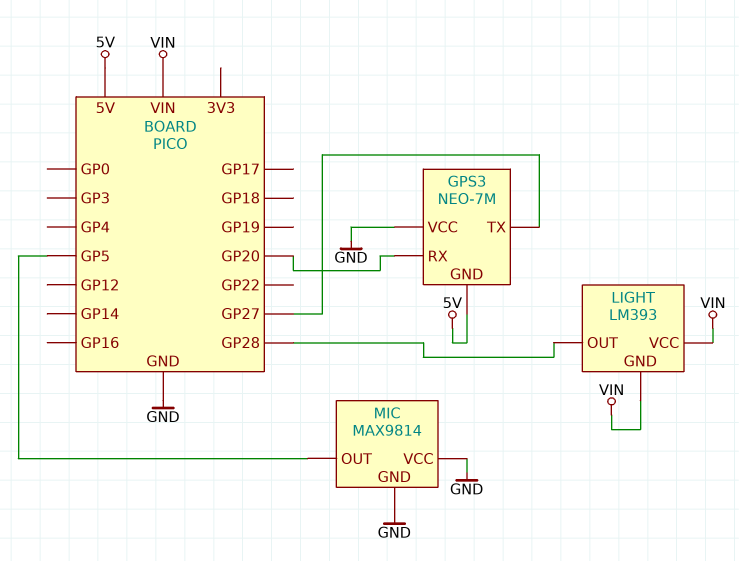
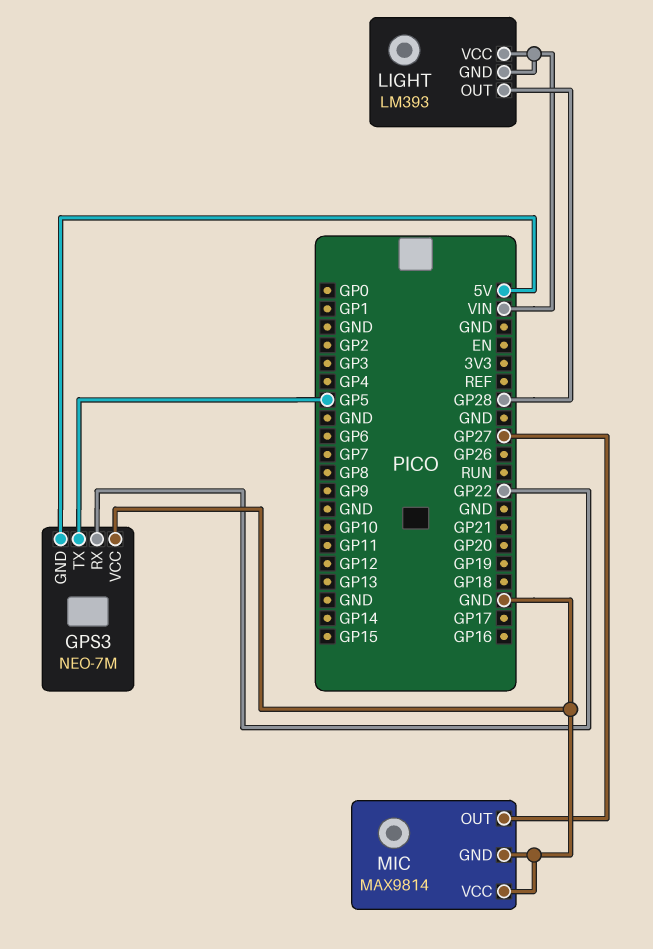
GPS3 pin RX: GP20 -> GP22
GPS3 pin TX: GP27 -> GP5
MIC pin OUT: GP5 -> GP27

